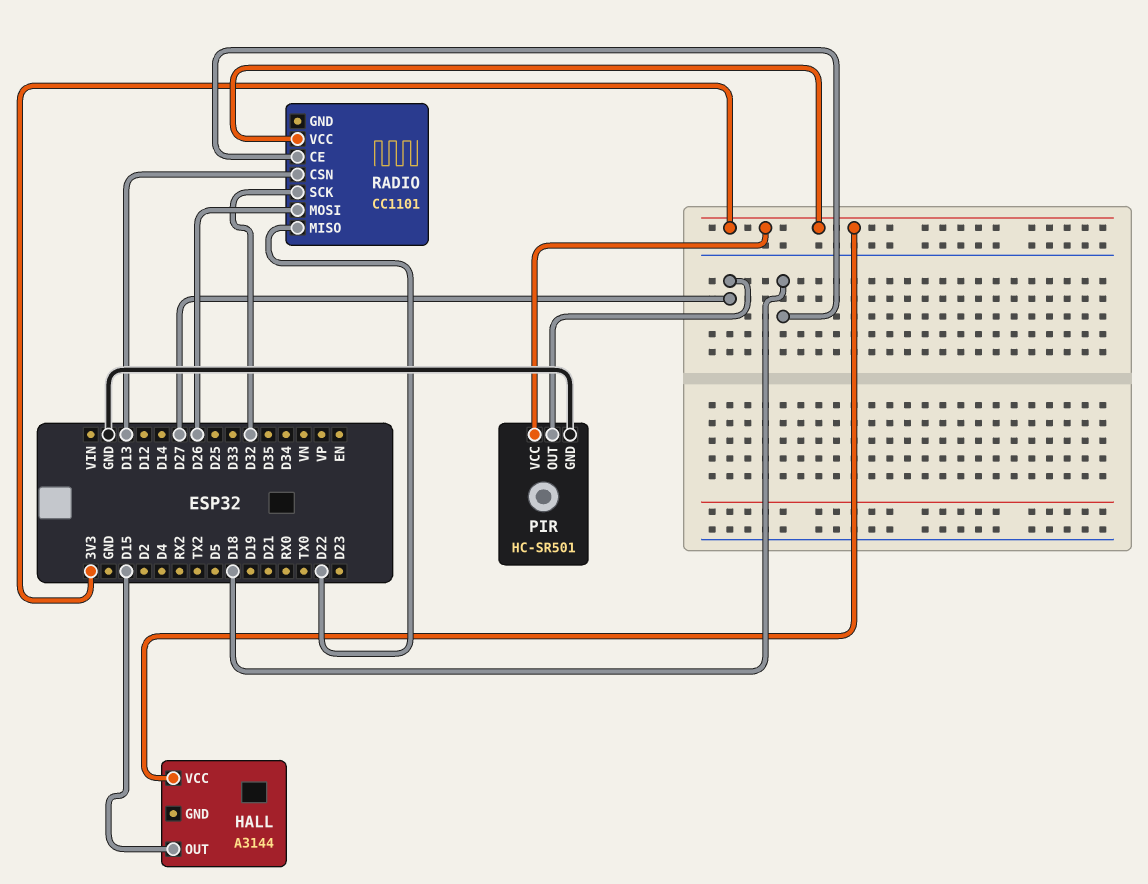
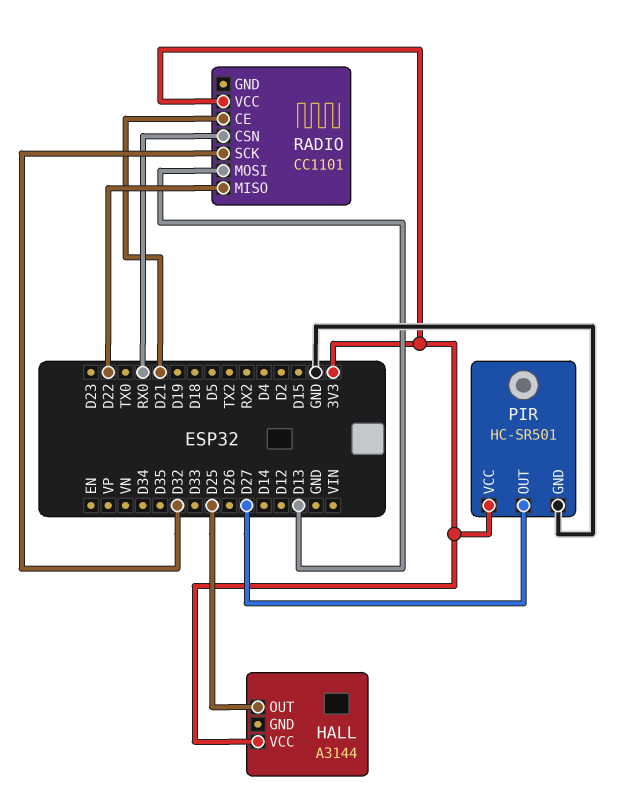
HALL pin OUT: D15 -> D25
RADIO pin CE: D18 -> D21
RADIO pin CSN: D13 -> RX0
RADIO pin MOSI: D26 -> D13

